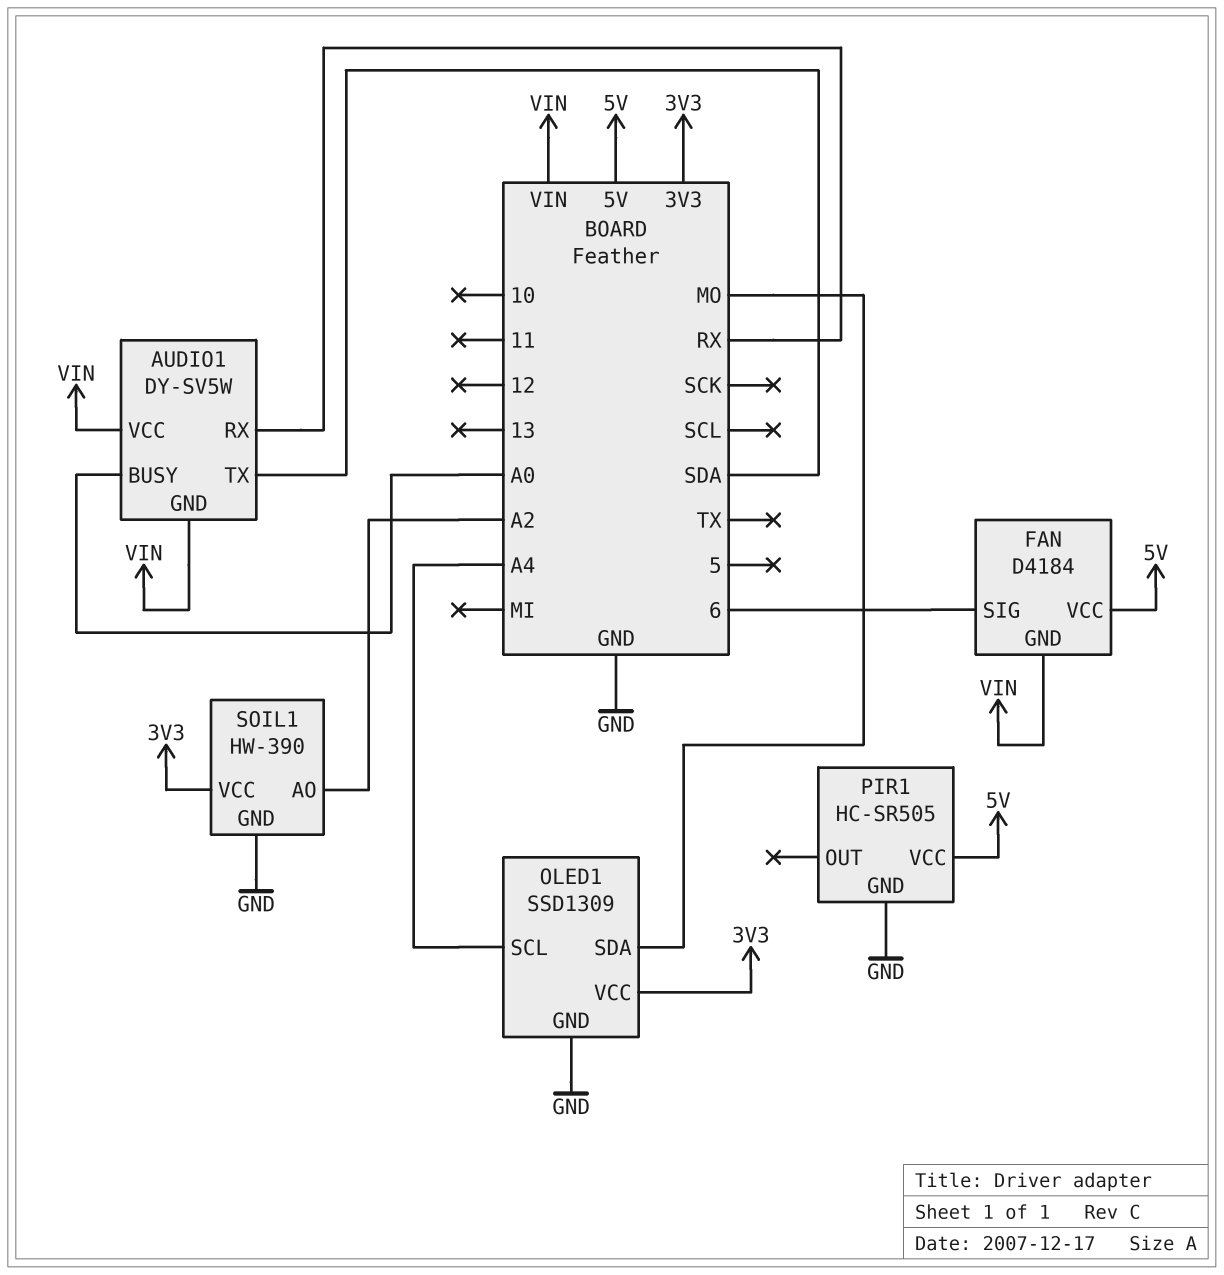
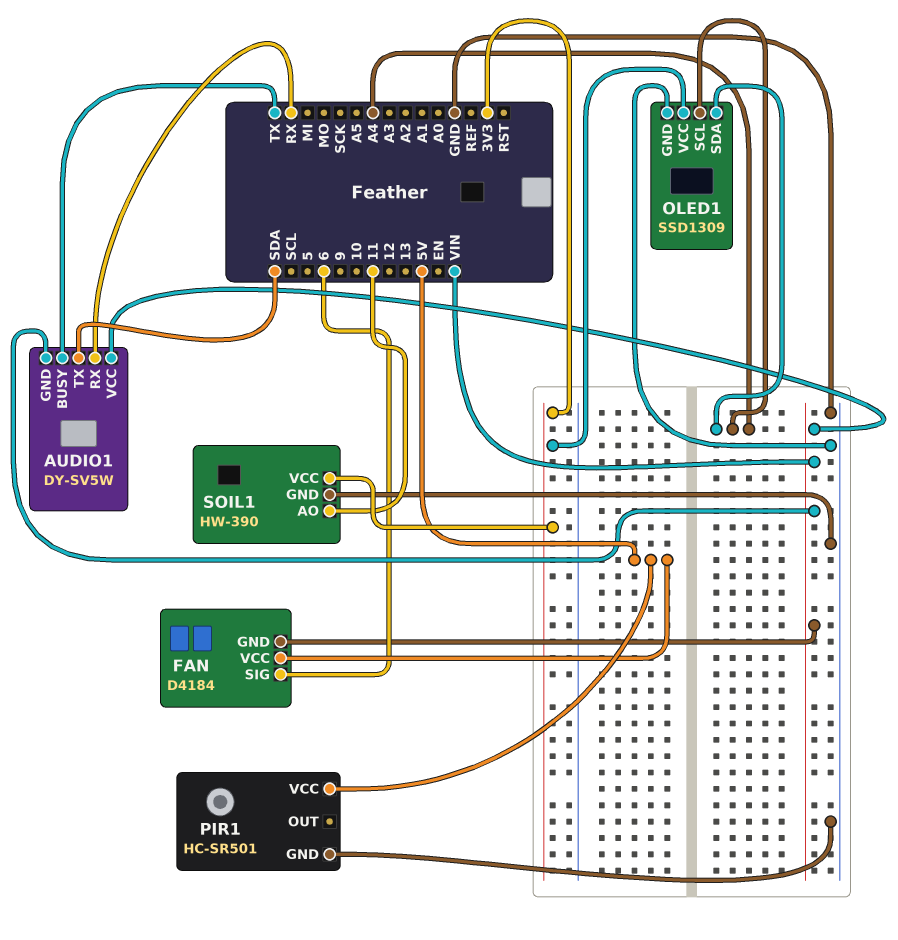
AUDIO1 pin BUSY: A0 -> TX
OLED1 pin SDA: MO -> A4
PIR1: HC-SR505 -> HC-SR501
SOIL1 pin AO: A2 -> 11

